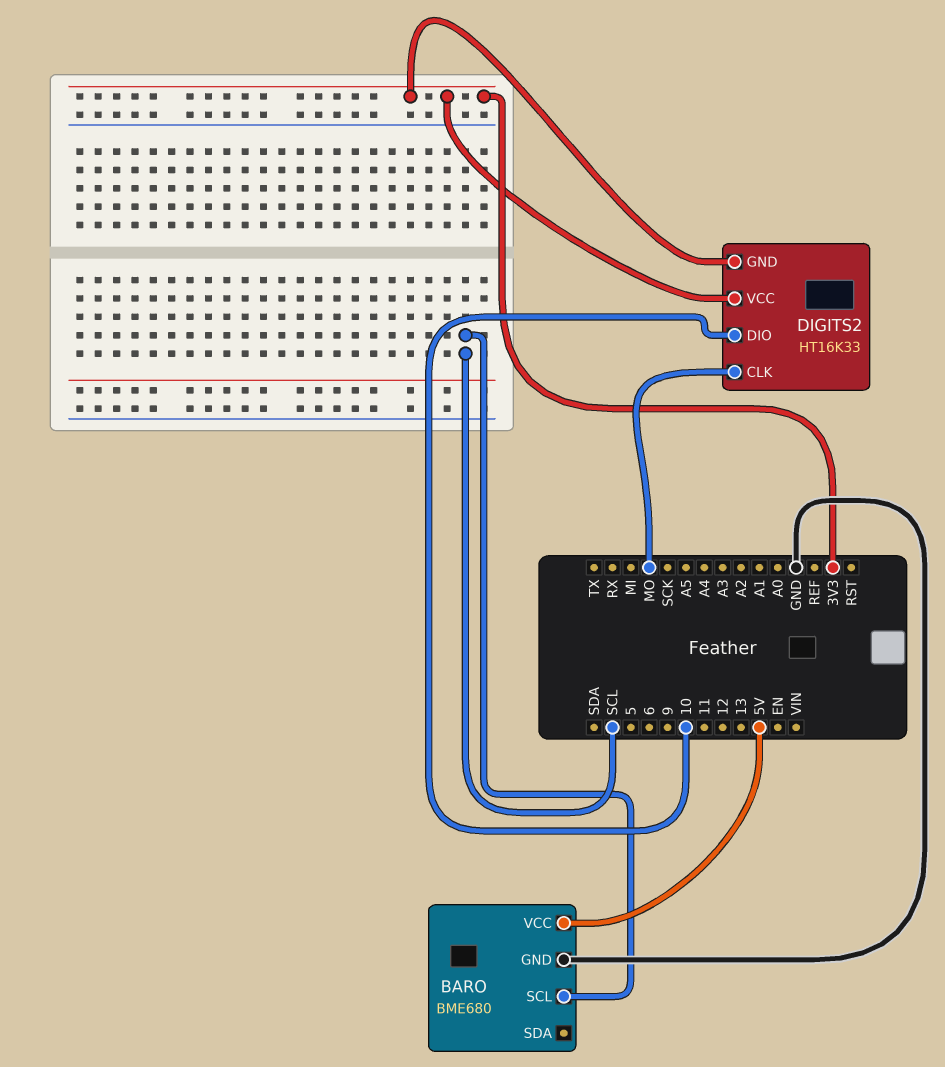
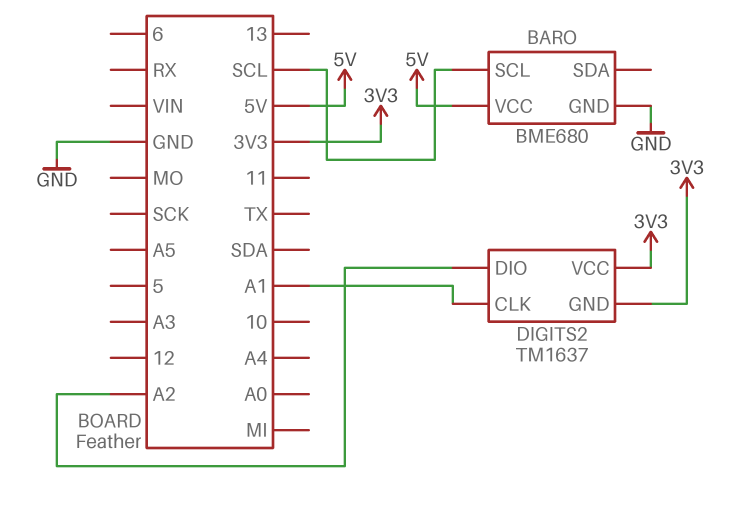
DIGITS2: HT16K33 -> TM1637
DIGITS2 pin CLK: MO -> A1
DIGITS2 pin DIO: 10 -> A2

